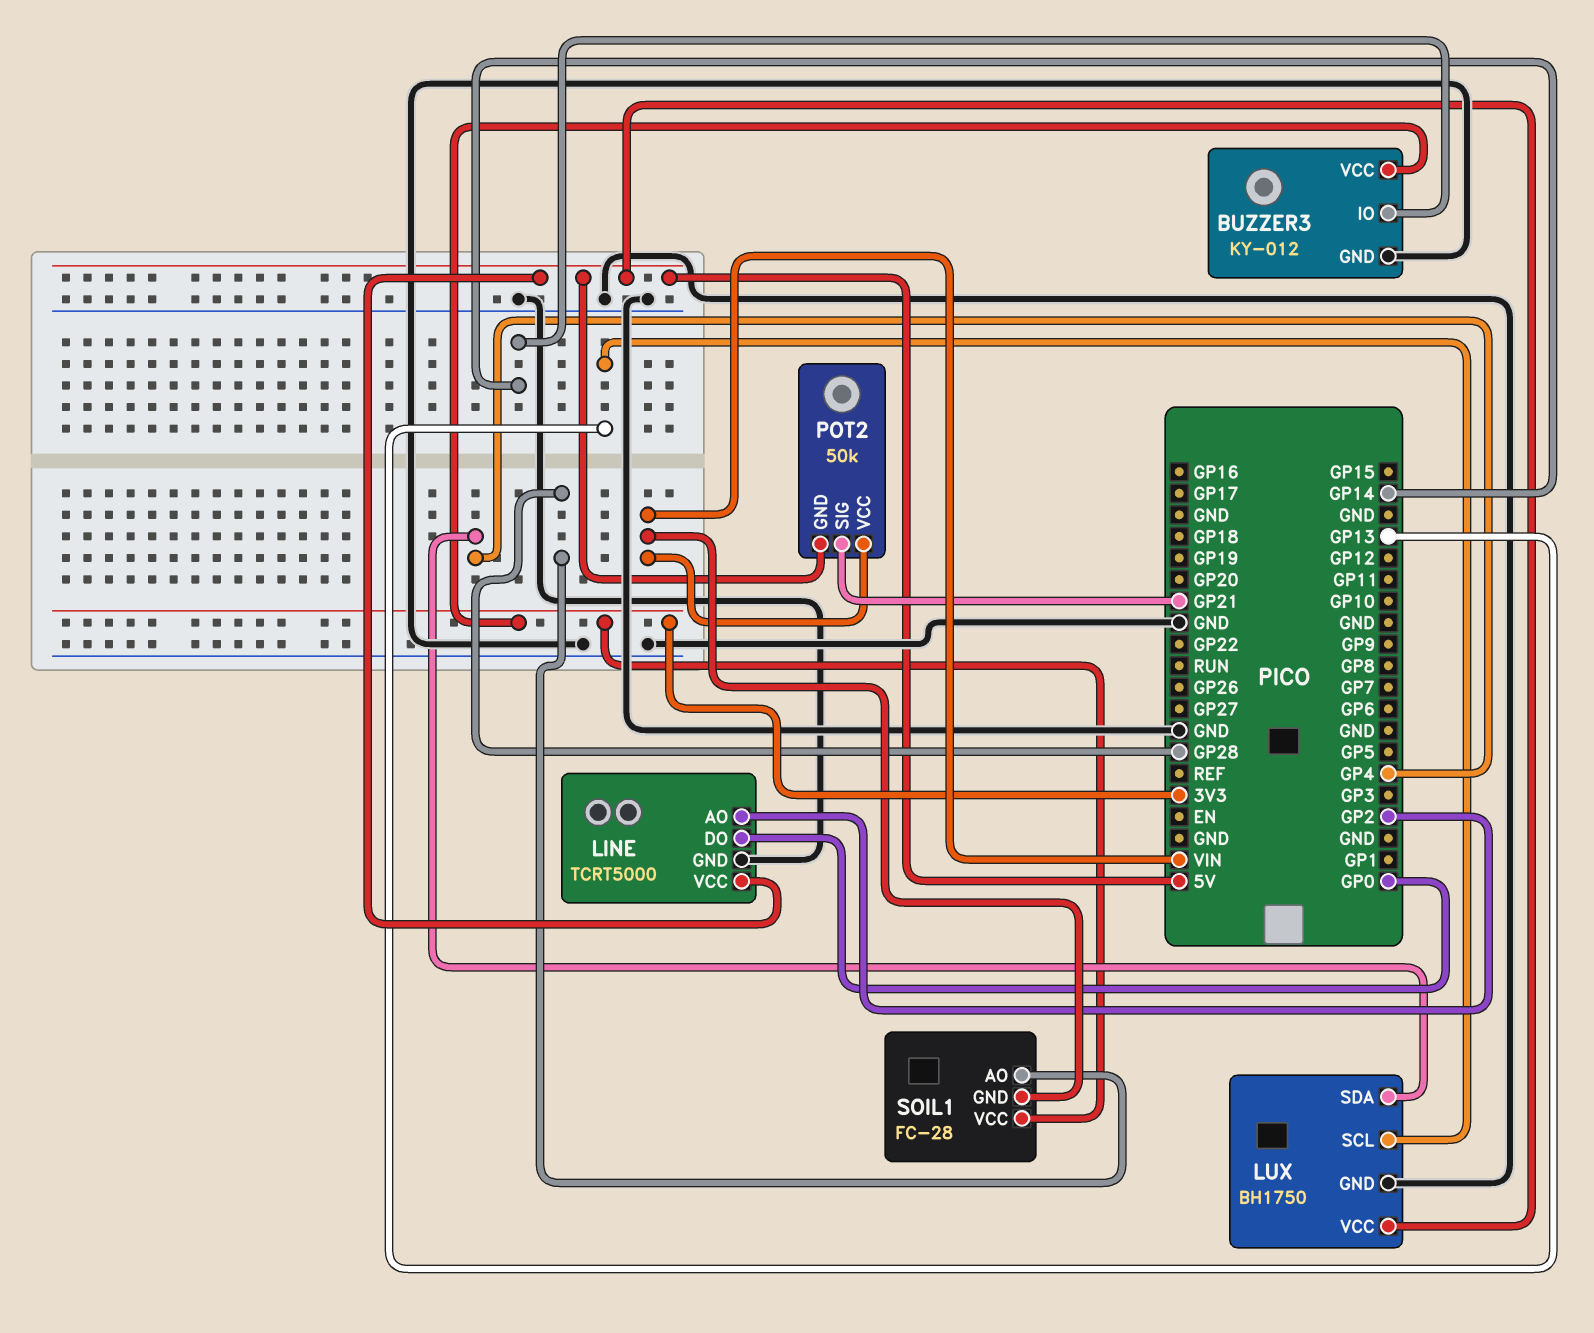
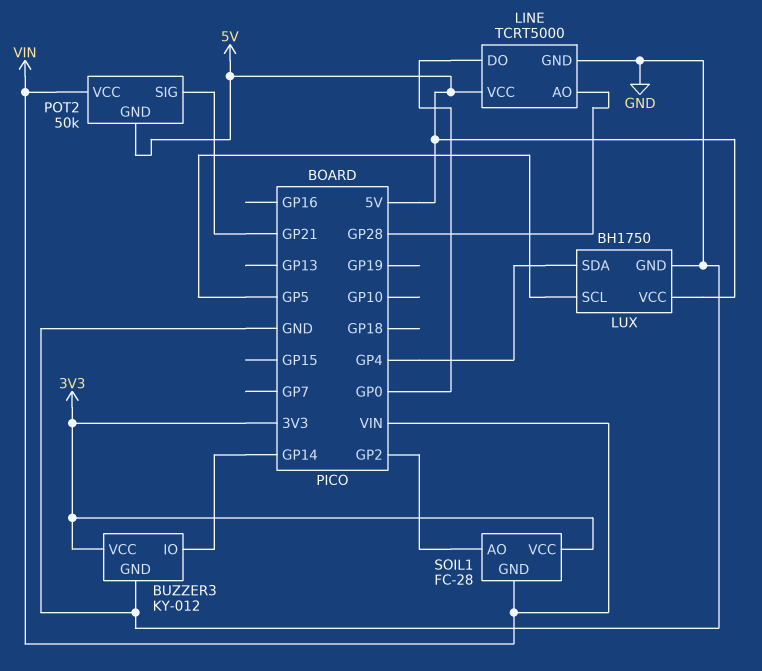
LINE pin AO: GP2 -> GP28
LUX pin SCL: GP13 -> GP5
SOIL1 pin AO: GP28 -> GP2

